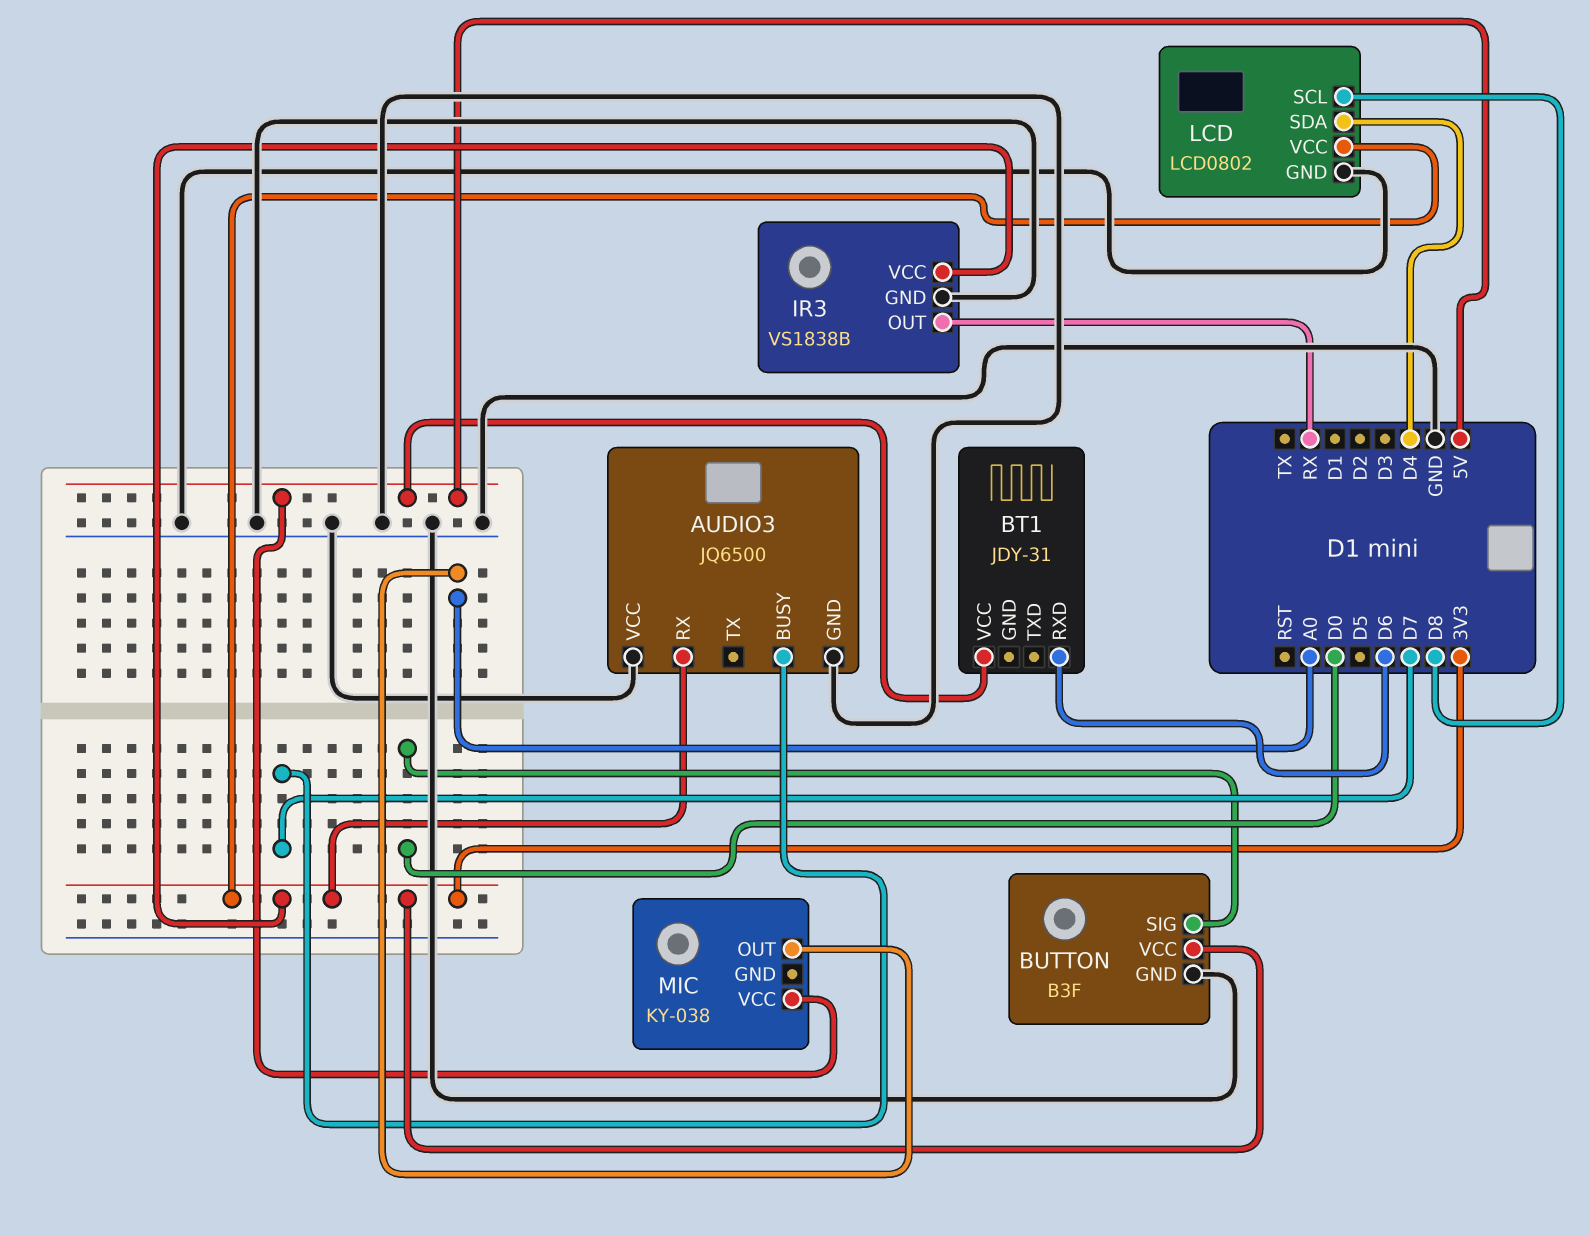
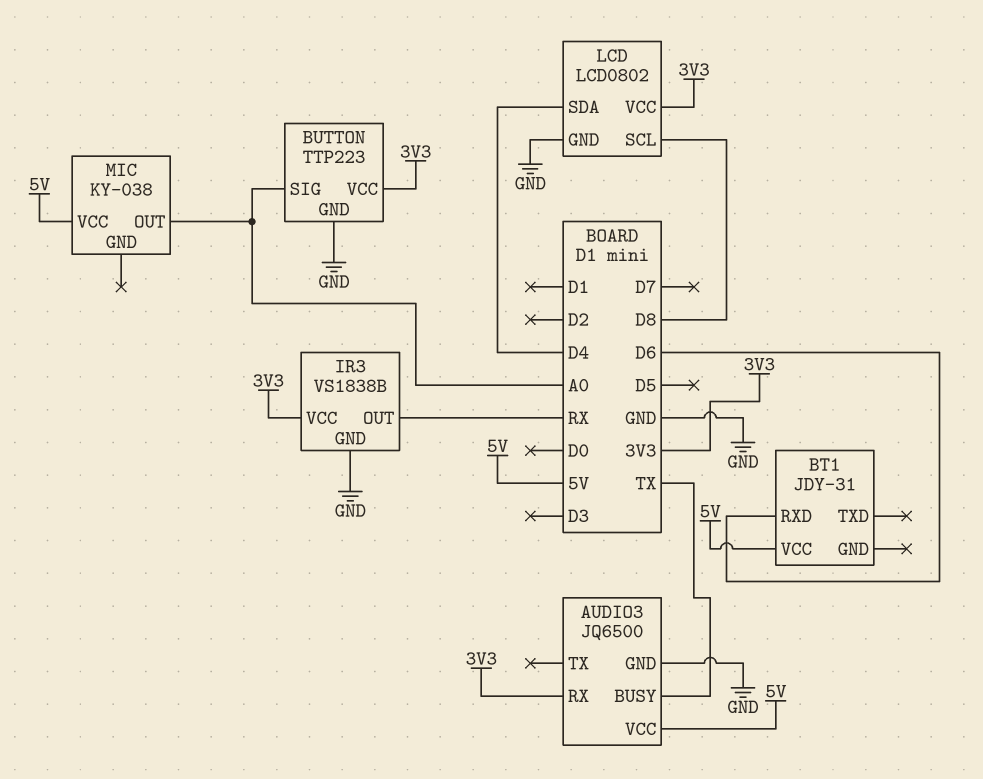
AUDIO3 pin BUSY: D7 -> TX
AUDIO3 pin VCC: GND -> 5V
BUTTON: B3F -> TTP223
BUTTON pin SIG: D0 -> A0

